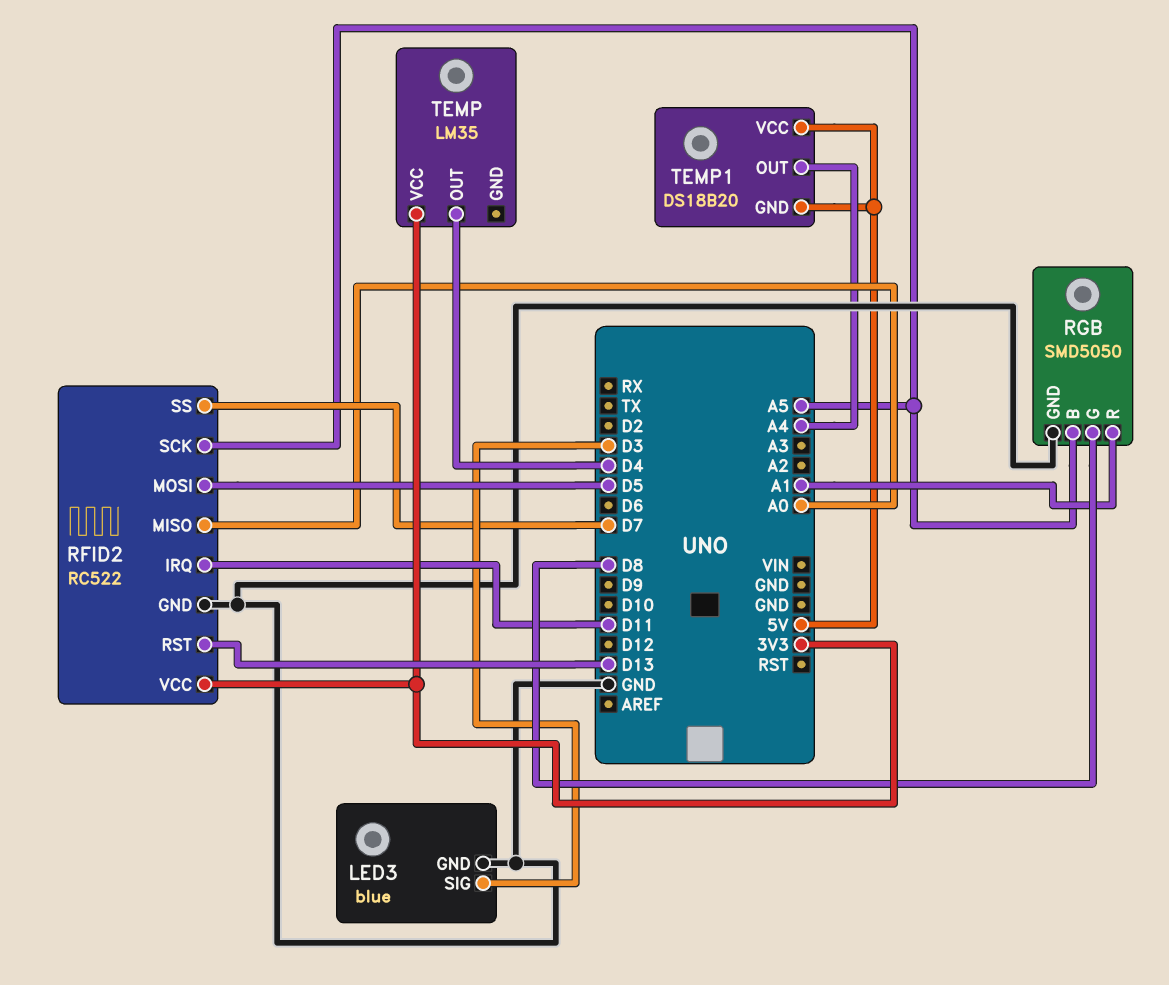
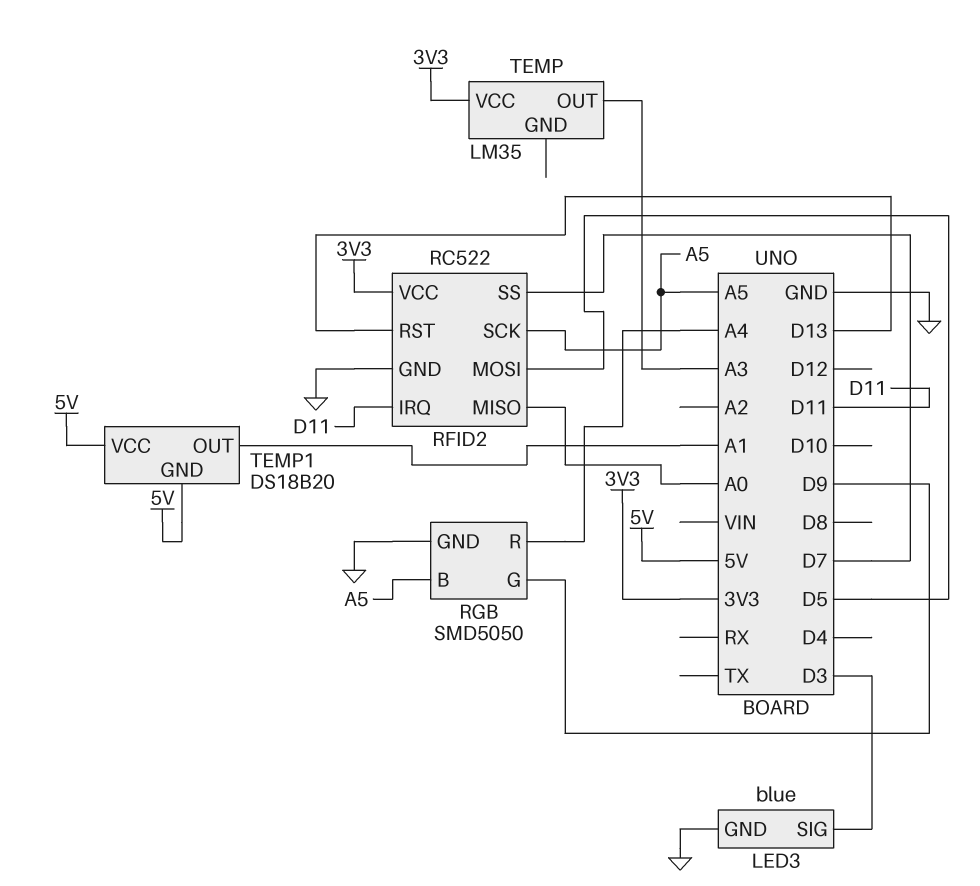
RGB pin G: D8 -> D9
RGB pin R: A1 -> A4
TEMP pin OUT: D4 -> A3
TEMP1 pin OUT: A4 -> A1

